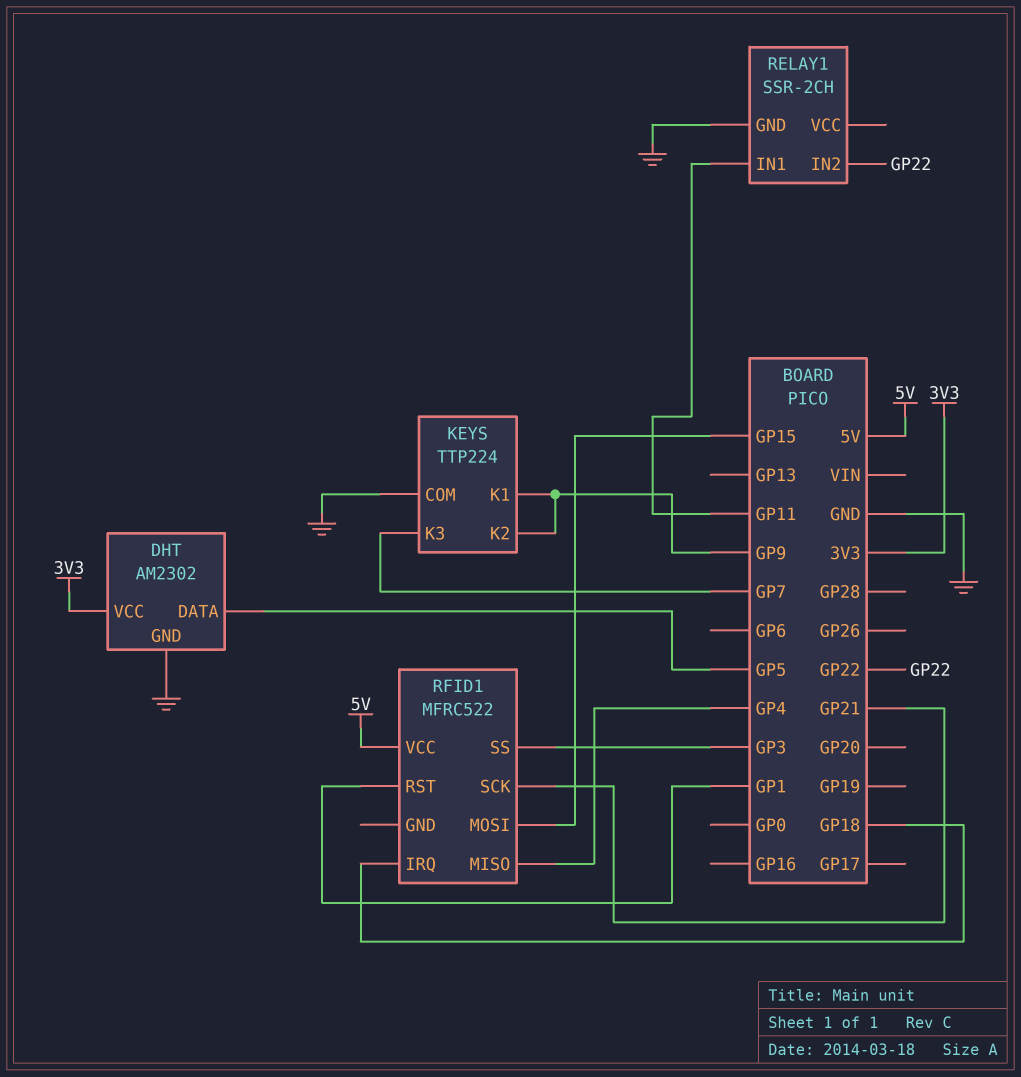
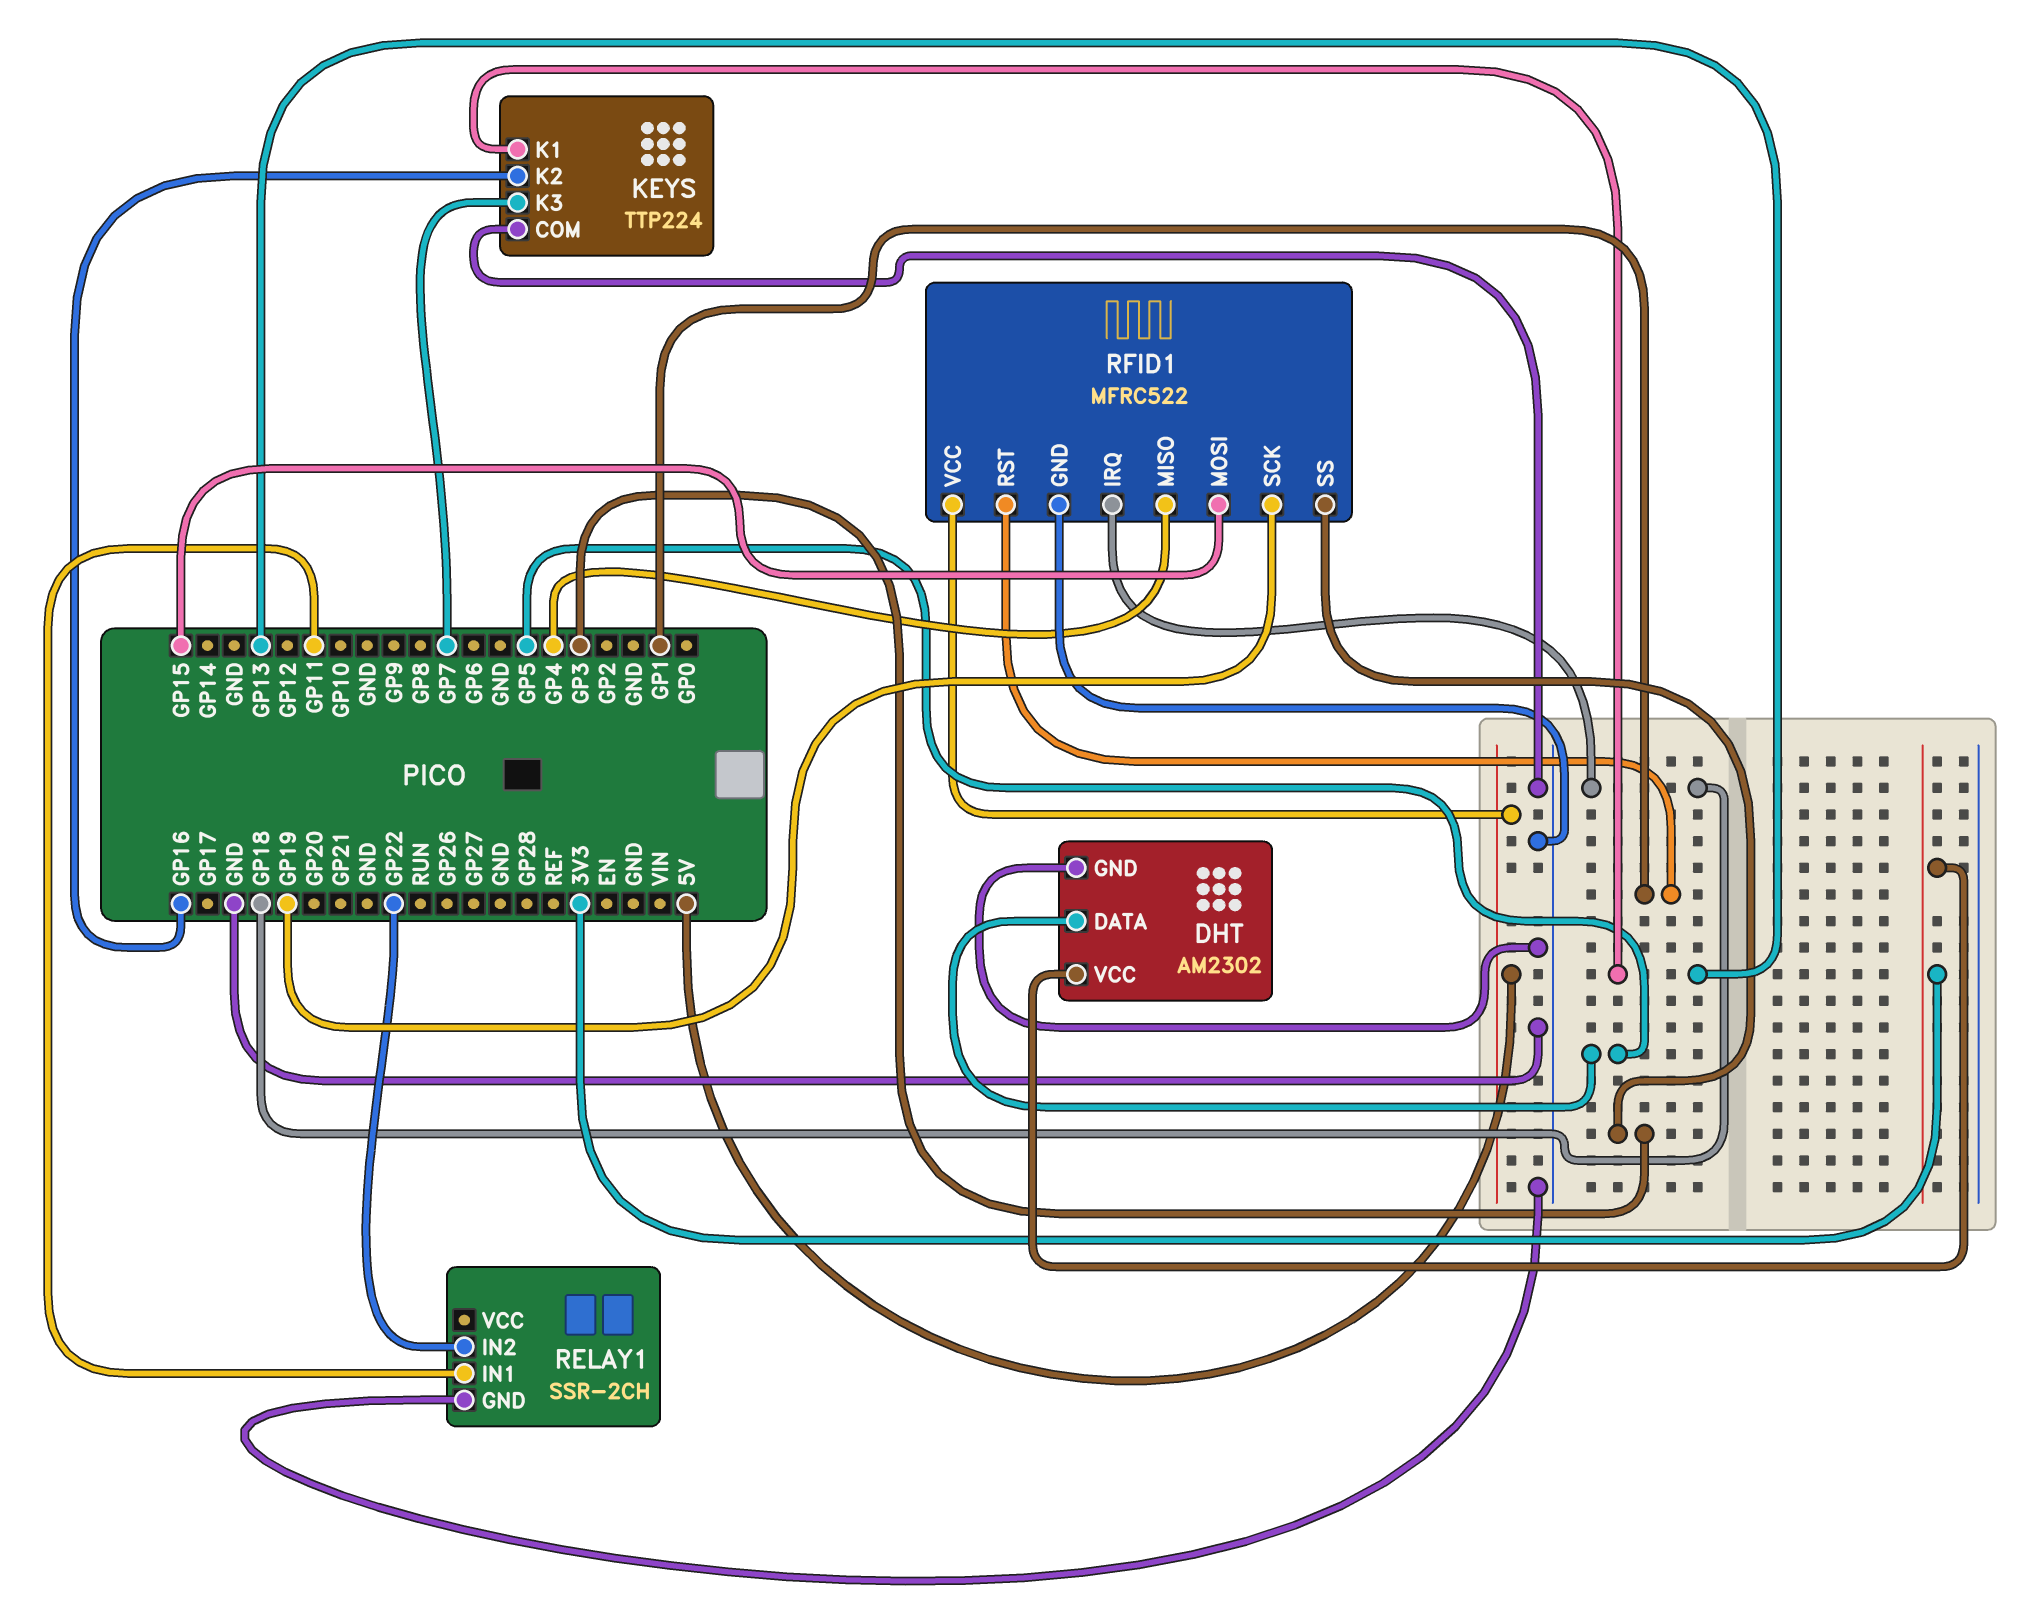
KEYS pin K1: GP9 -> GP13
KEYS pin K2: GP9 -> GP16
RFID1 pin GND: none -> GND
RFID1 pin SCK: GP21 -> GP19

